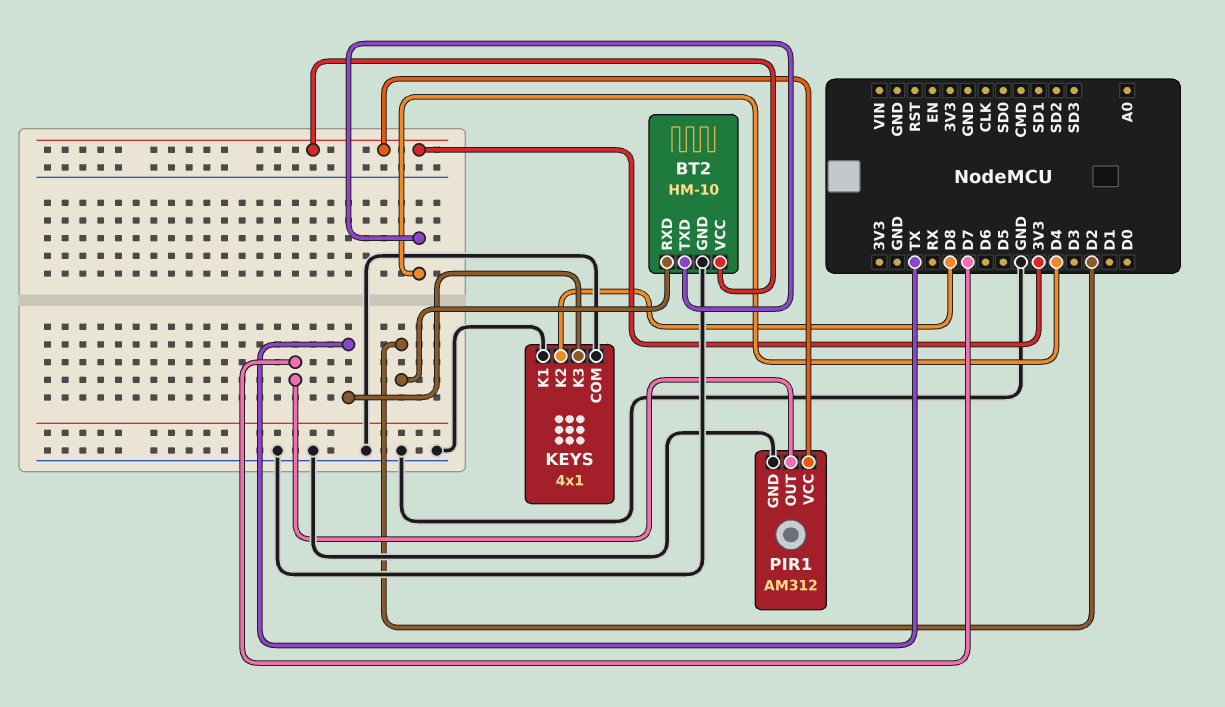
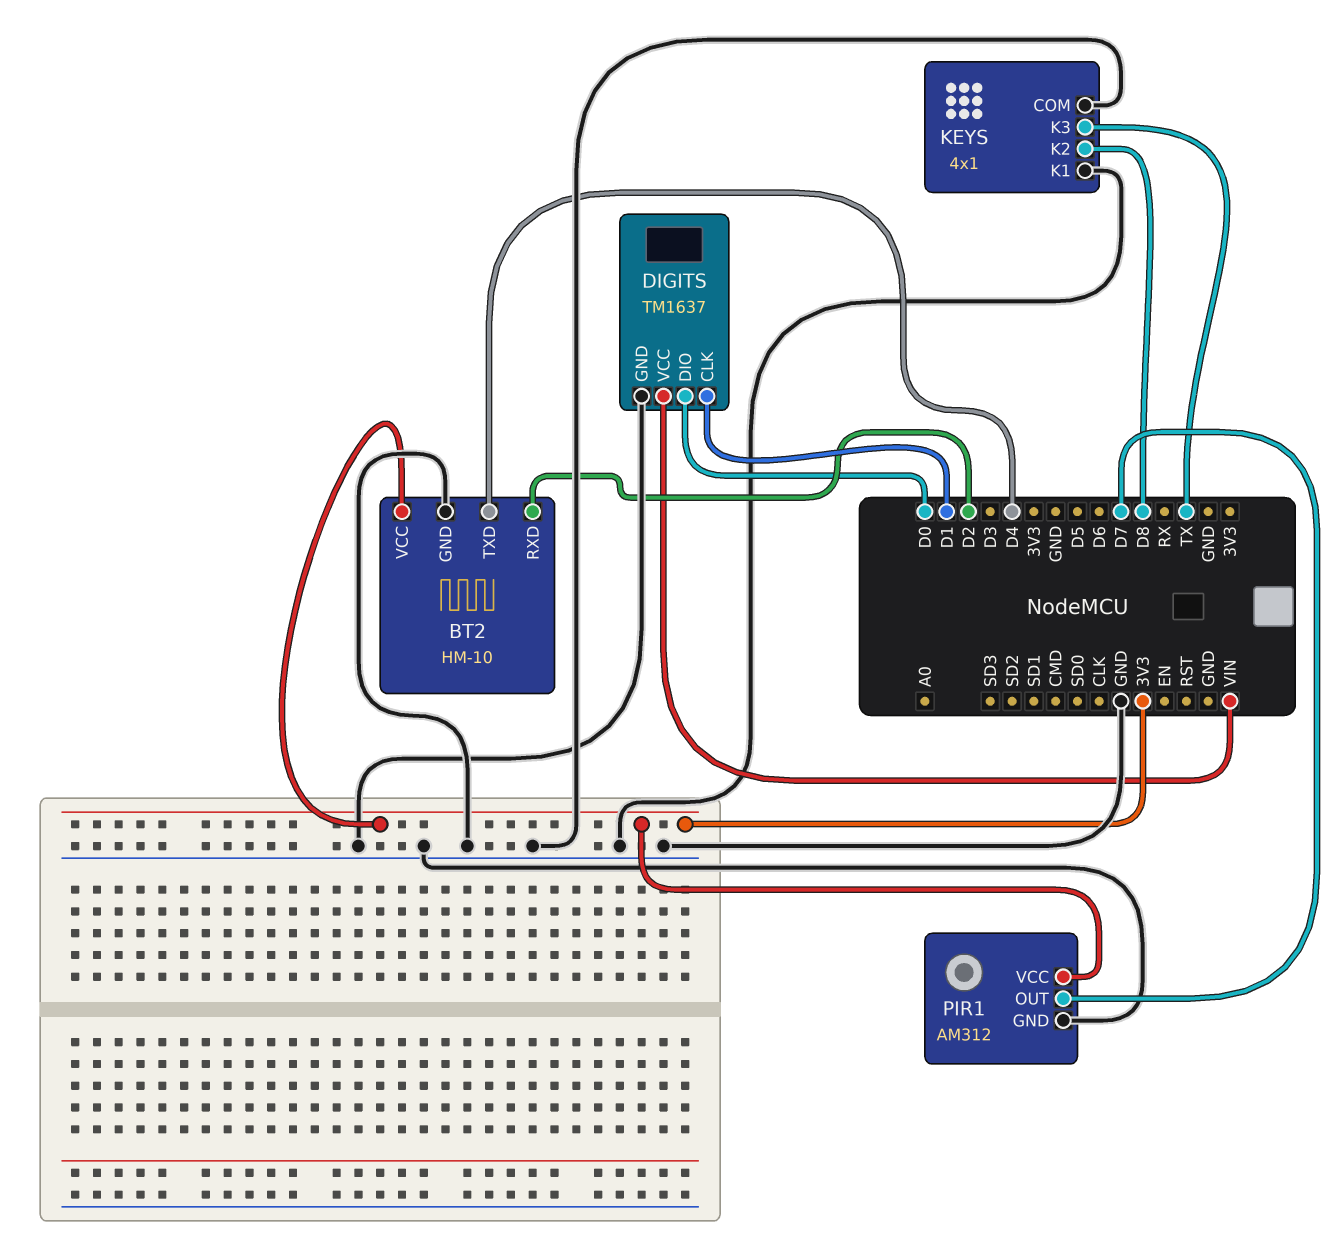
DIGITS: none -> TM1637
DIGITS pin CLK: none -> D1
DIGITS pin DIO: none -> D0
DIGITS pin GND: none -> GND
DIGITS pin VCC: none -> VIN

